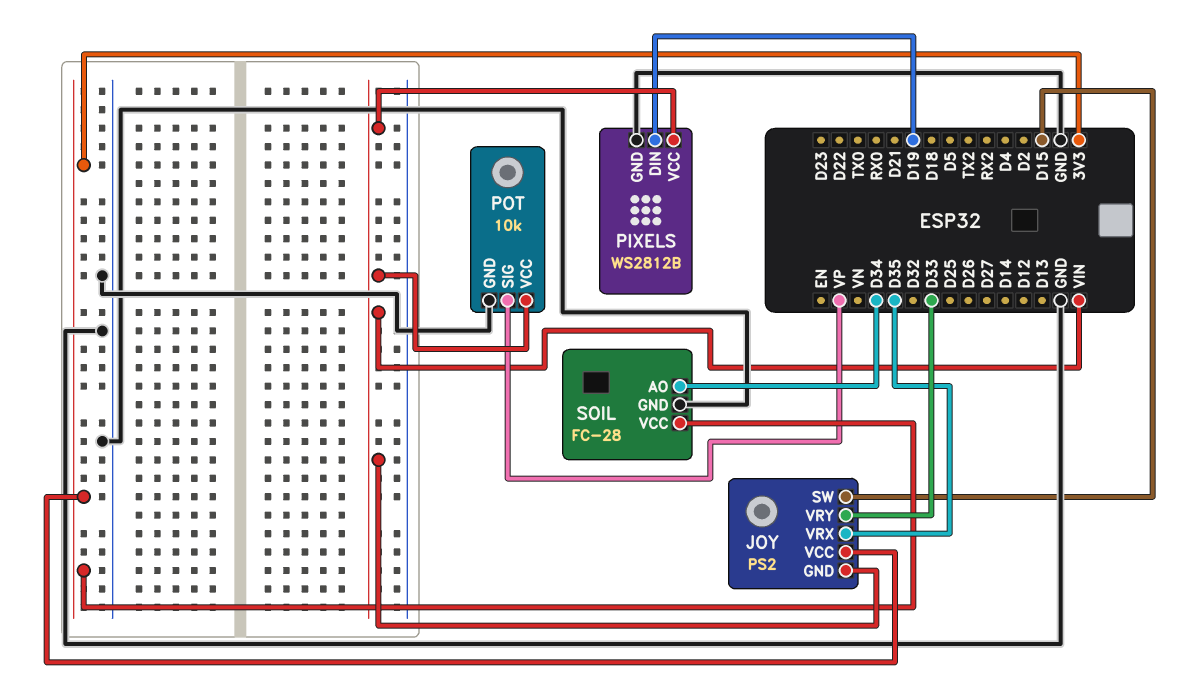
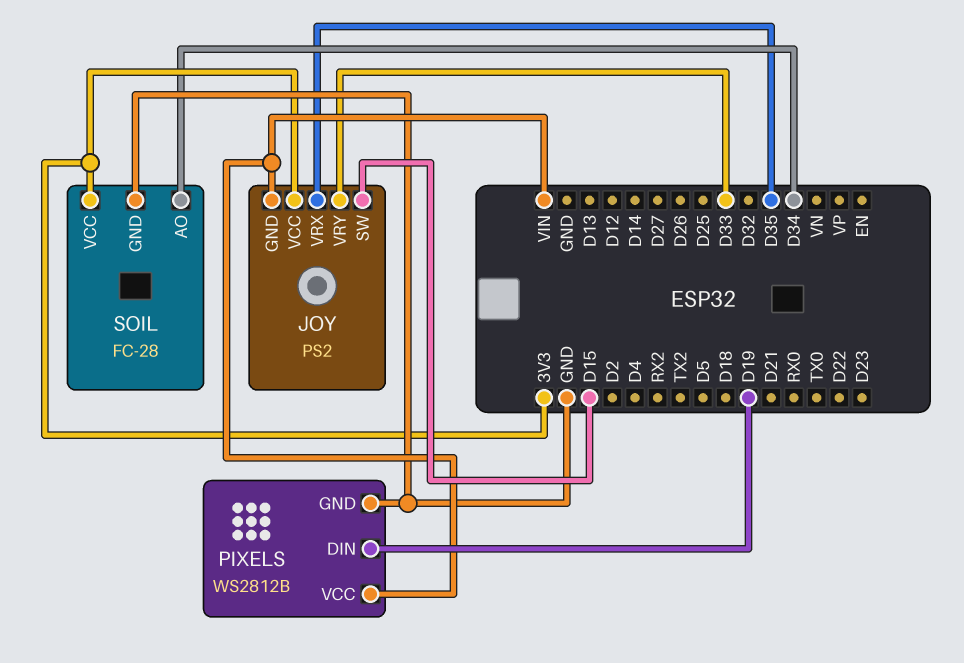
POT: 10k -> none
POT pin GND: GND -> none
POT pin SIG: VP -> none
POT pin VCC: VIN -> none

